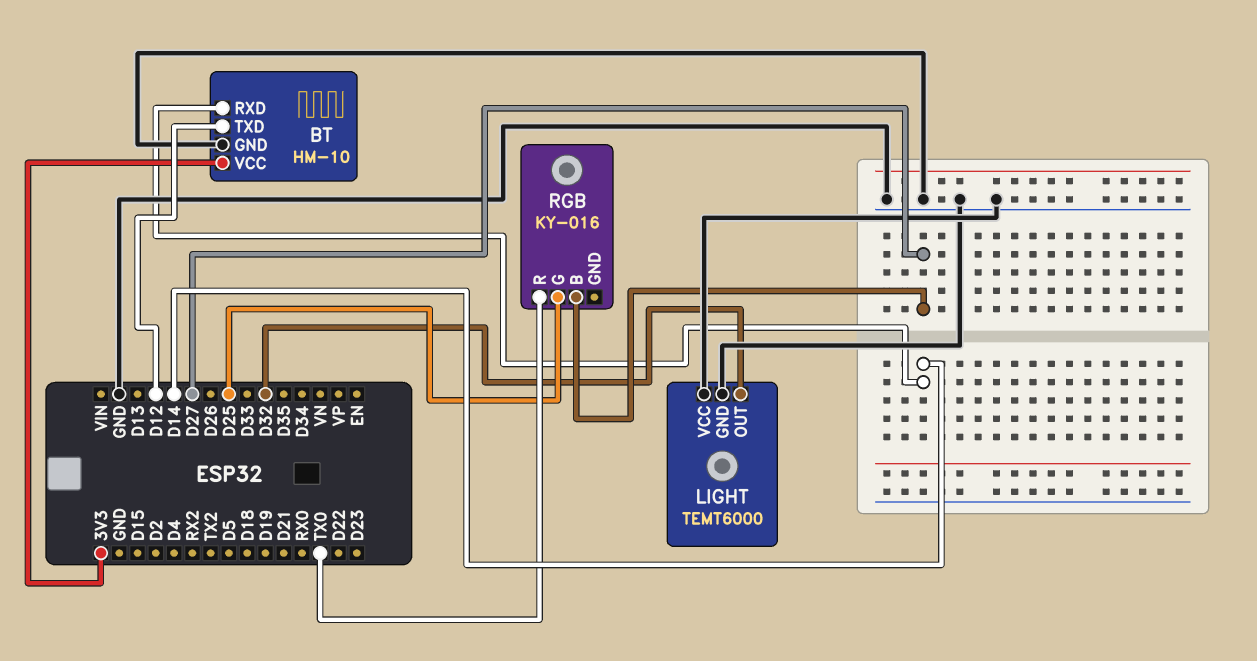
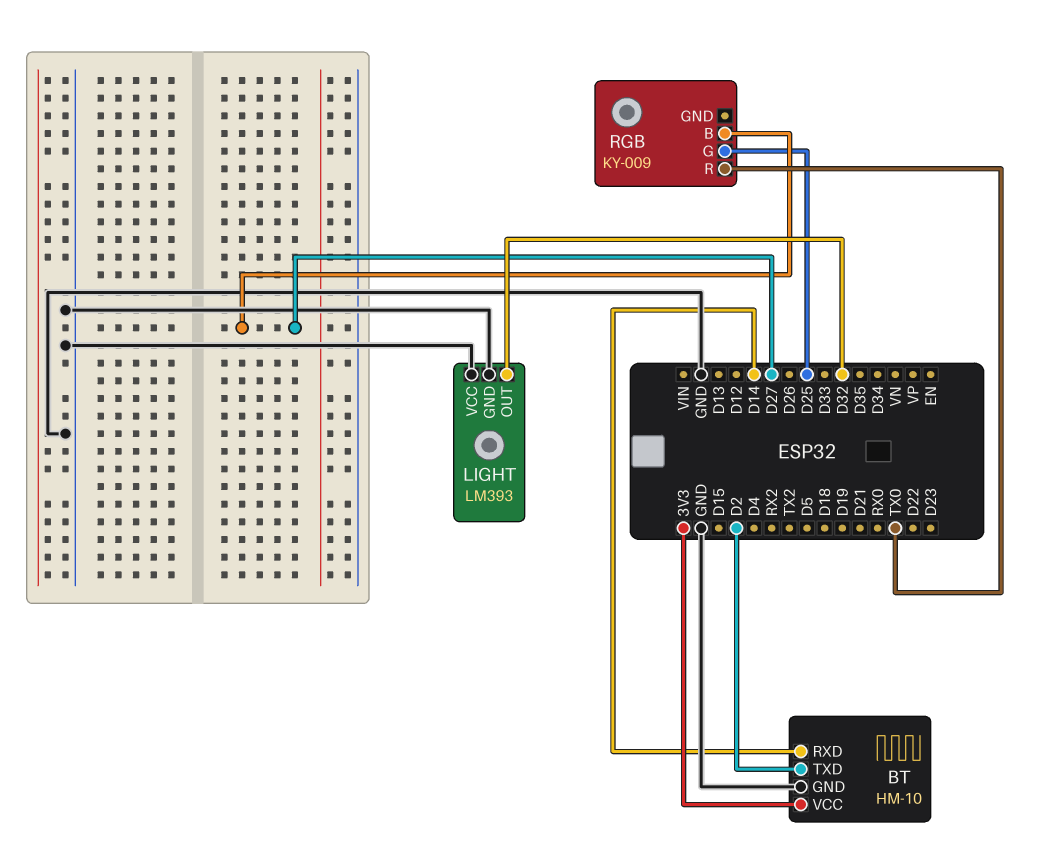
BT pin TXD: D12 -> D2
LIGHT: TEMT6000 -> LM393
RGB: KY-016 -> KY-009

